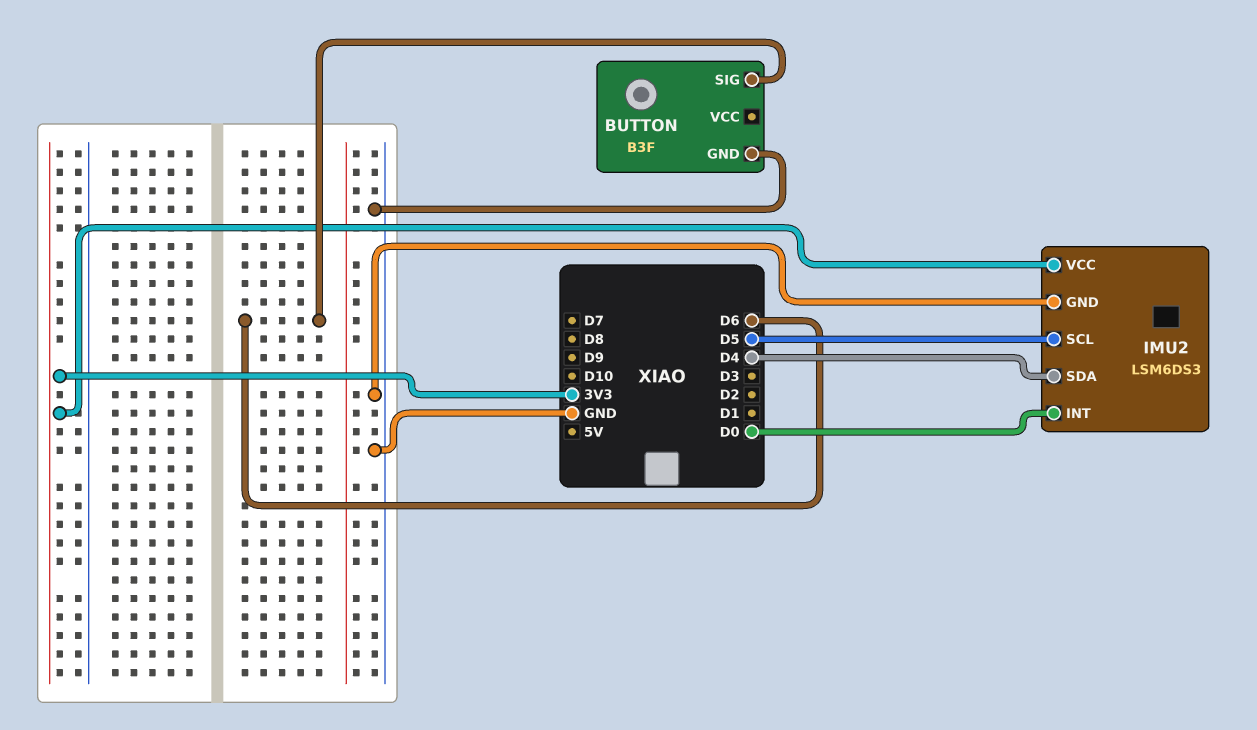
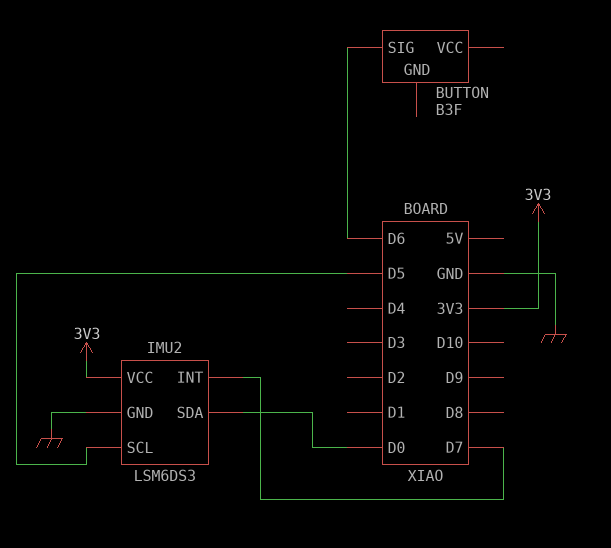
BUTTON pin GND: GND -> none
IMU2 pin INT: D0 -> D7
IMU2 pin SDA: D4 -> D0

